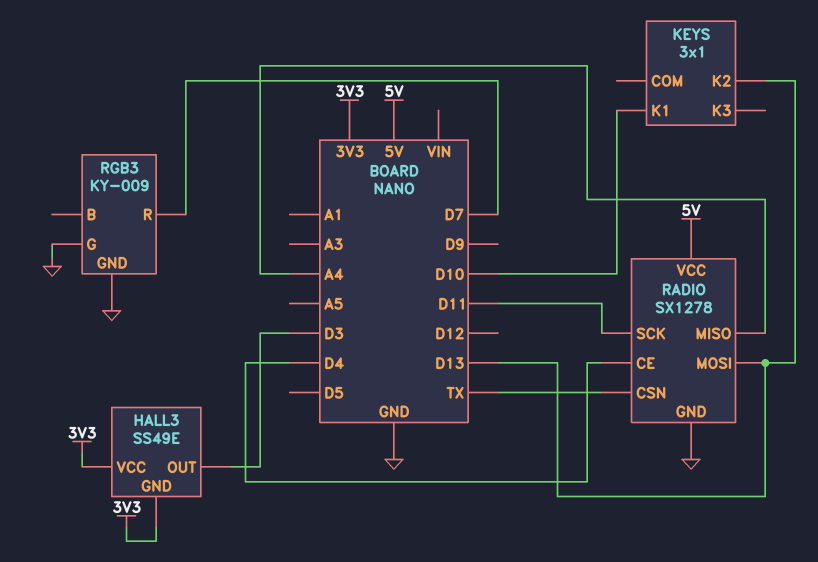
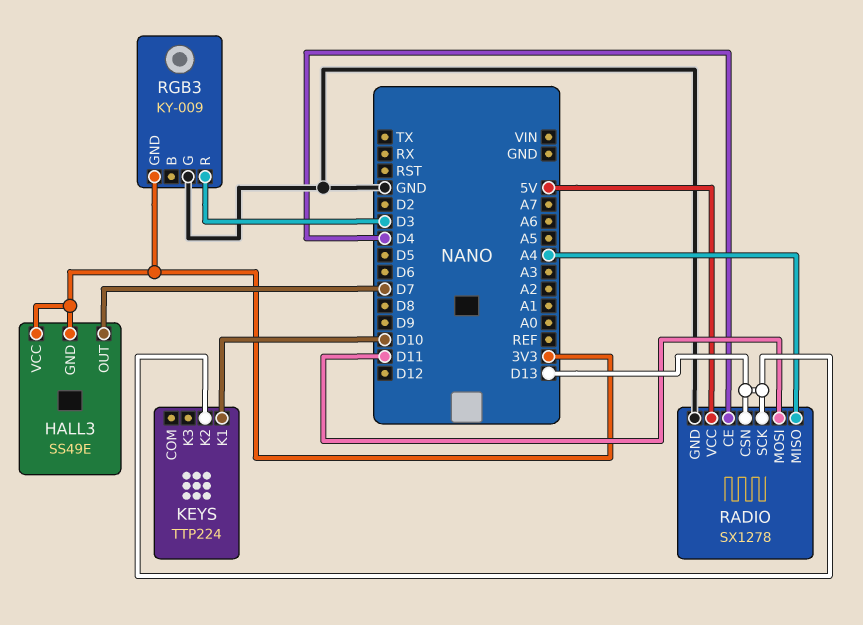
HALL3 pin OUT: D3 -> D7
KEYS: 3x1 -> TTP224
RADIO pin CSN: TX -> D13
RADIO pin MOSI: D13 -> D11
RADIO pin SCK: D11 -> D13
RGB3 pin GND: GND -> 3V3
RGB3 pin R: D7 -> D3

